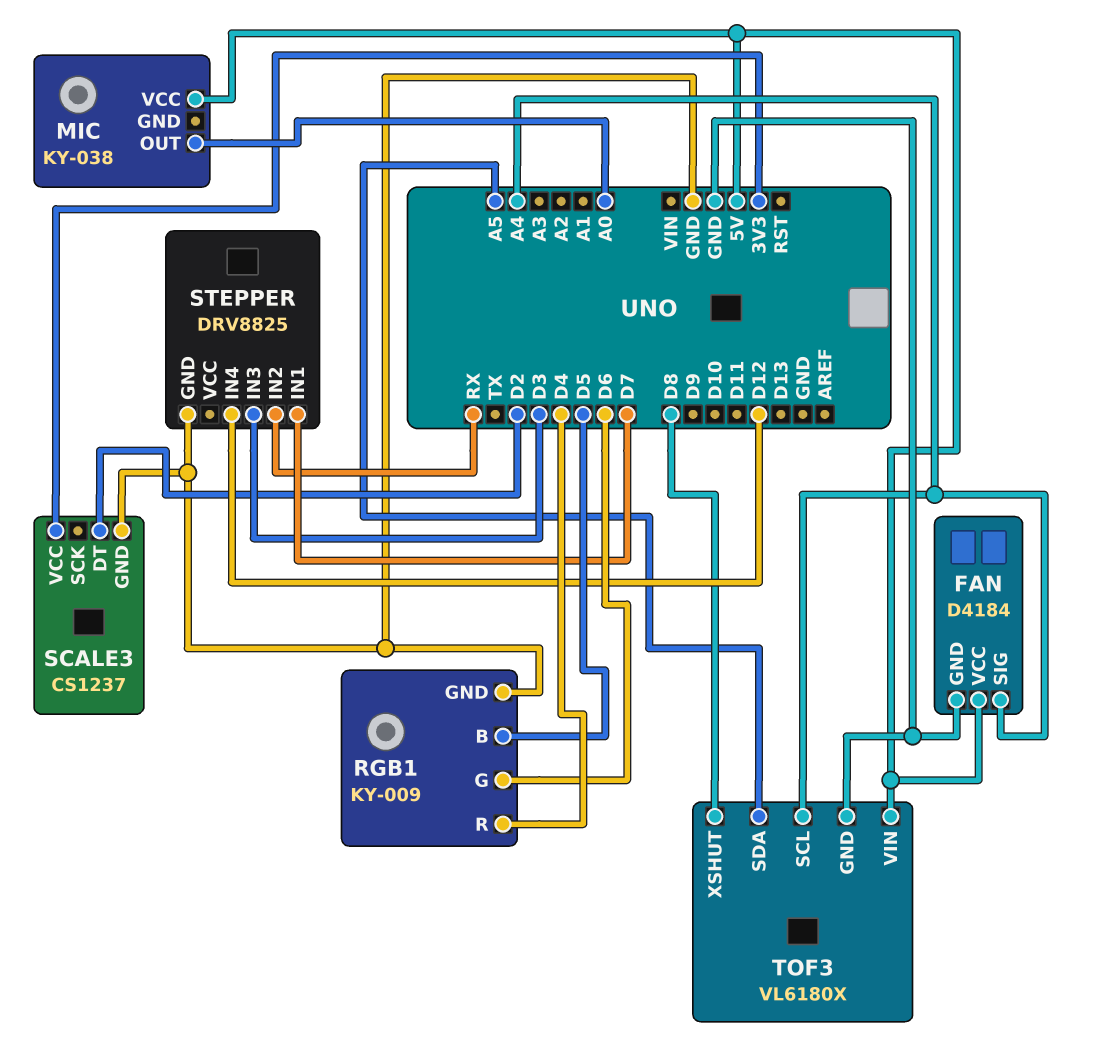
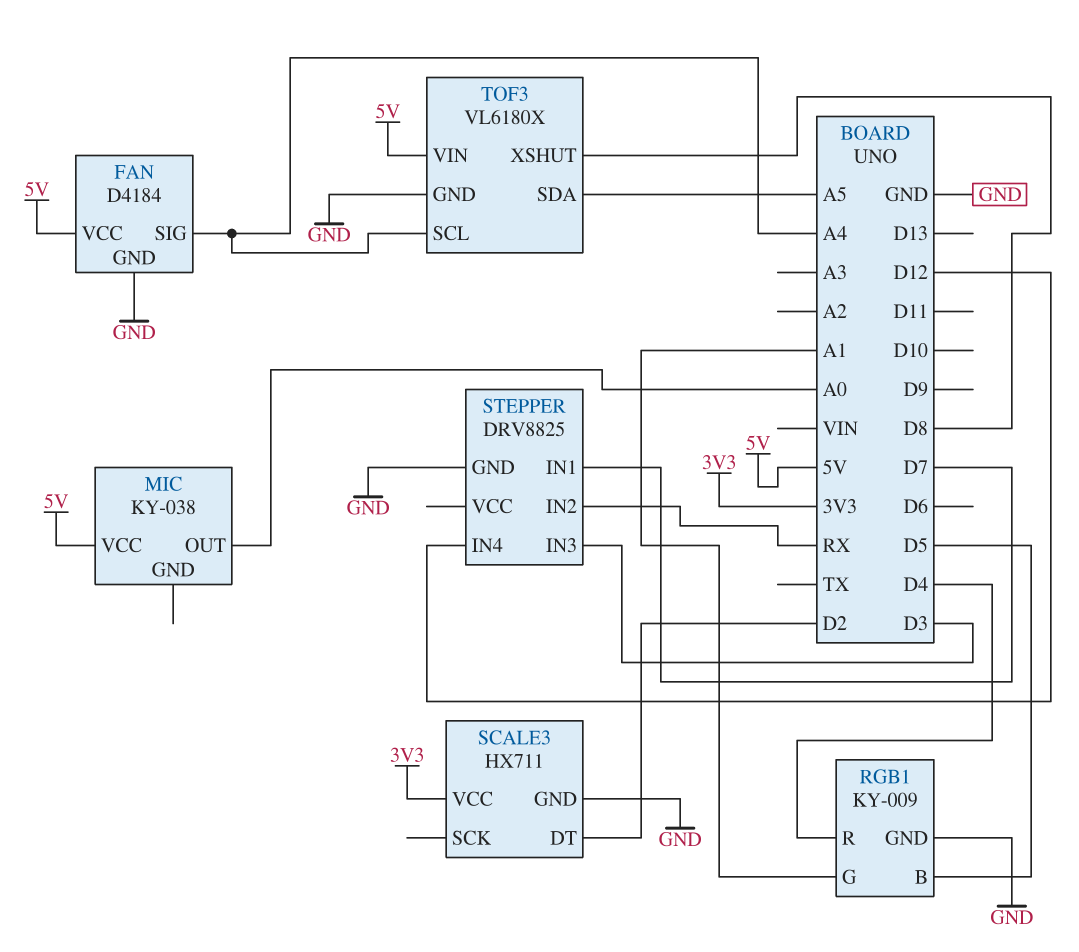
RGB1 pin G: D6 -> A1
SCALE3: CS1237 -> HX711

